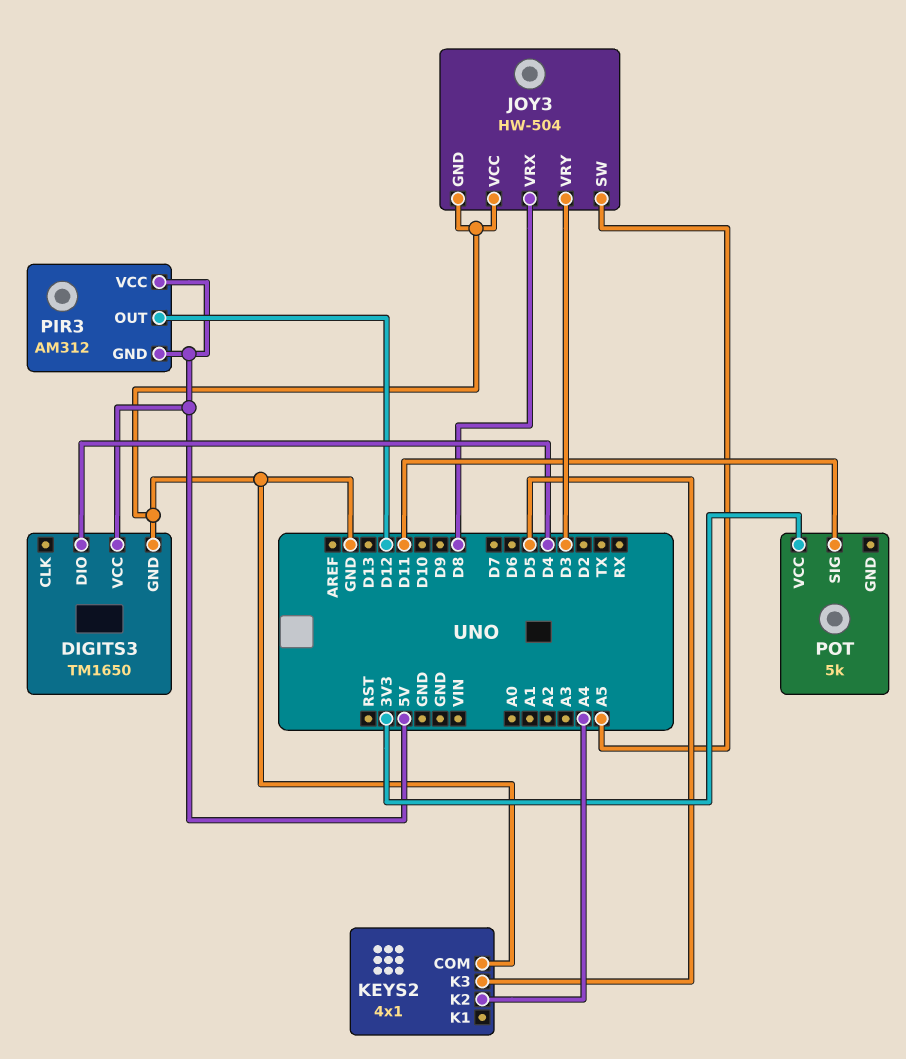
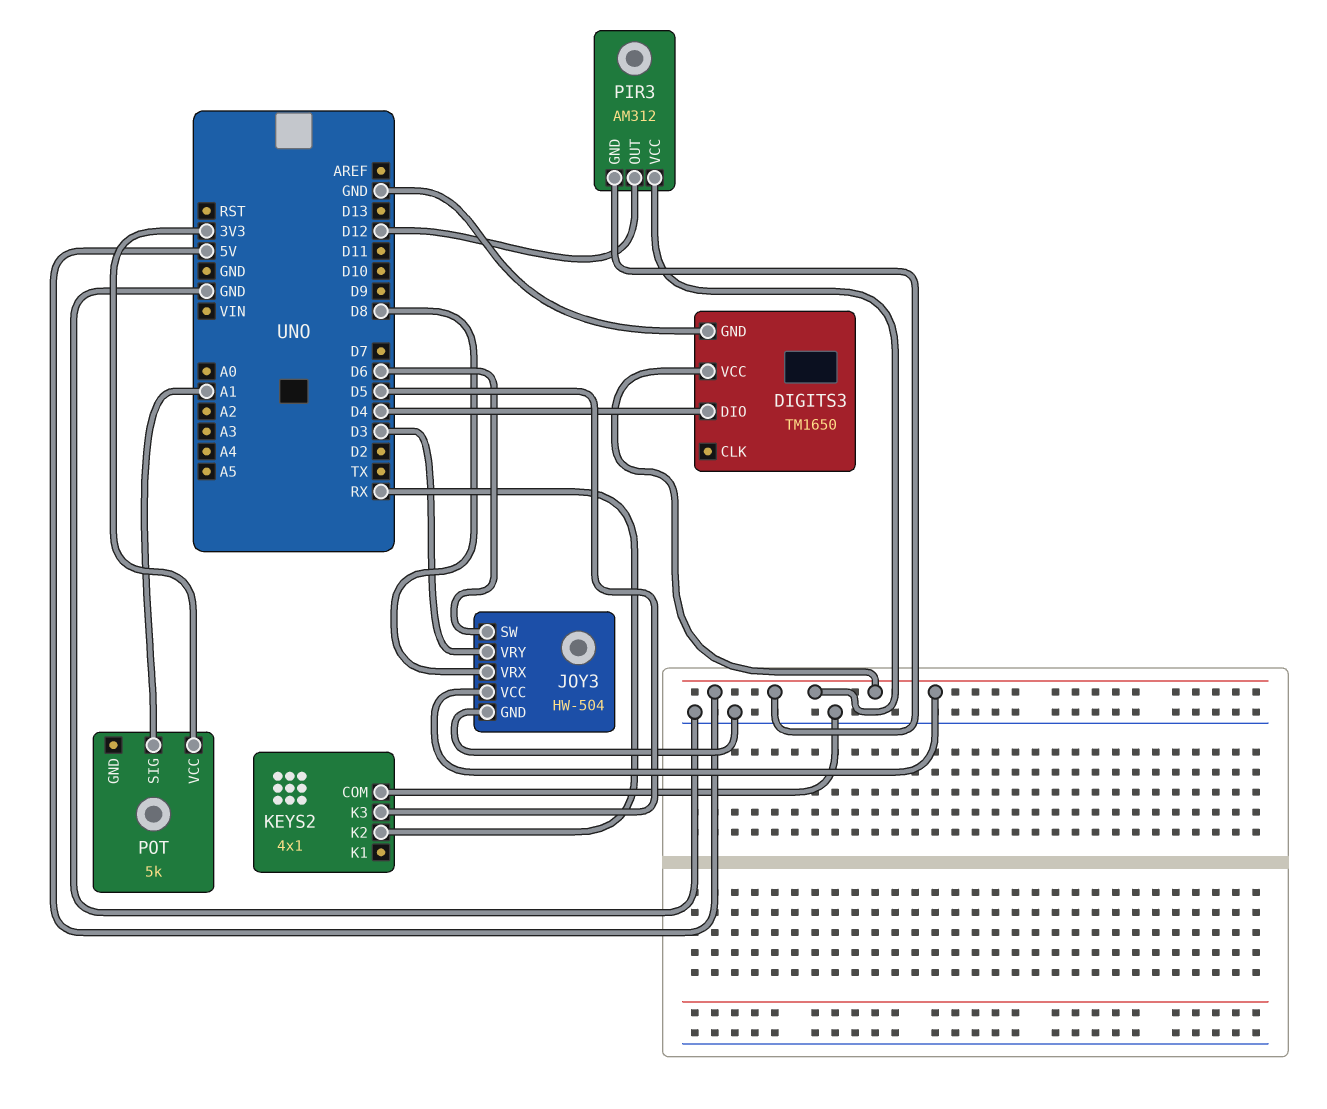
JOY3 pin SW: A5 -> D6
JOY3 pin VCC: GND -> 5V
KEYS2 pin K2: A4 -> RX
POT pin SIG: D11 -> A1

